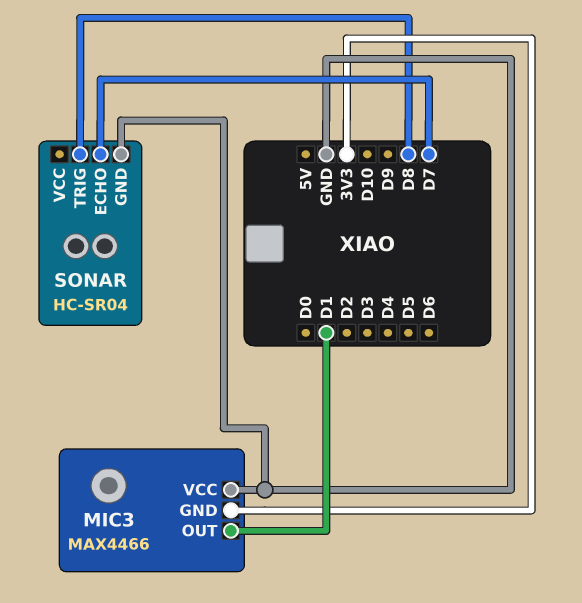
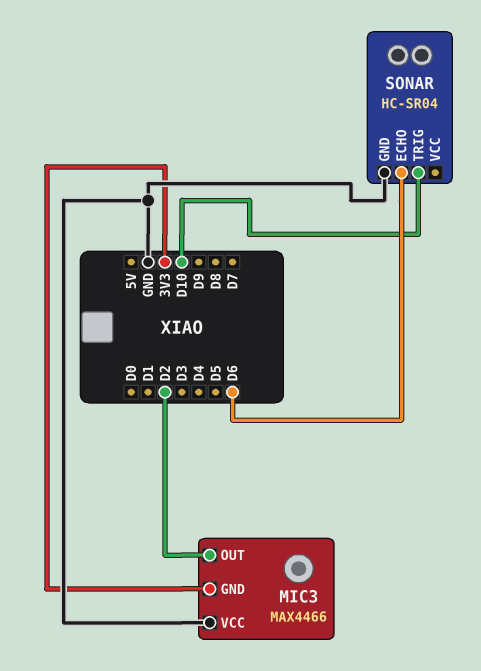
MIC3 pin OUT: D1 -> D2
SONAR pin ECHO: D7 -> D6
SONAR pin TRIG: D8 -> D10

